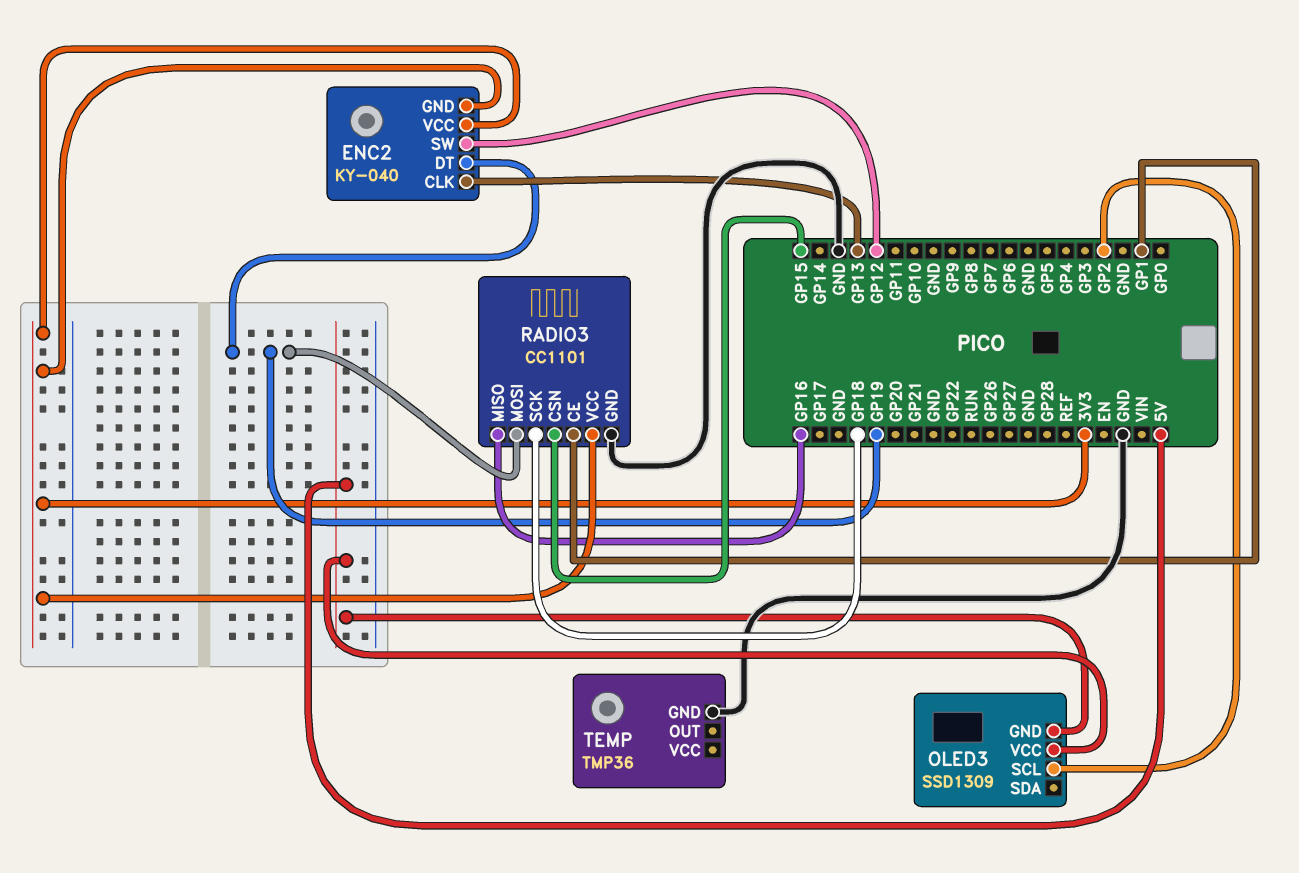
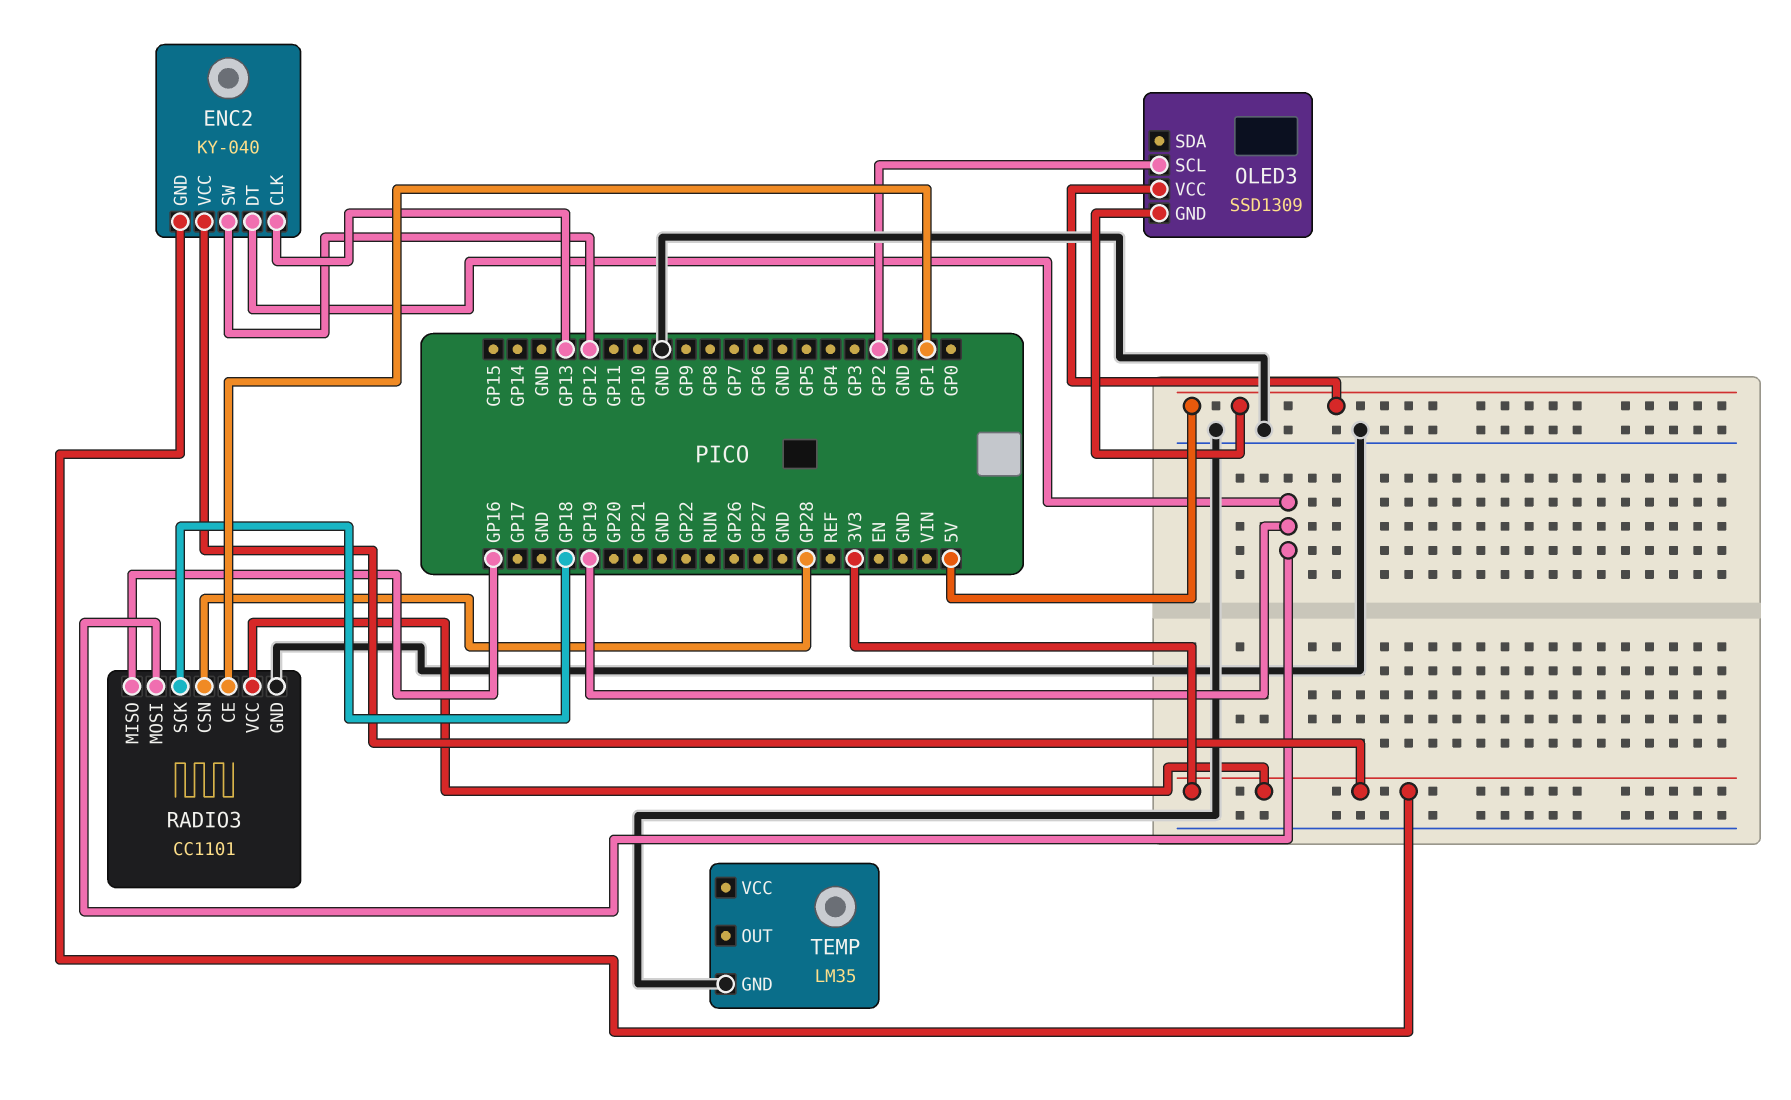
RADIO3 pin CSN: GP15 -> GP28
TEMP: TMP36 -> LM35

